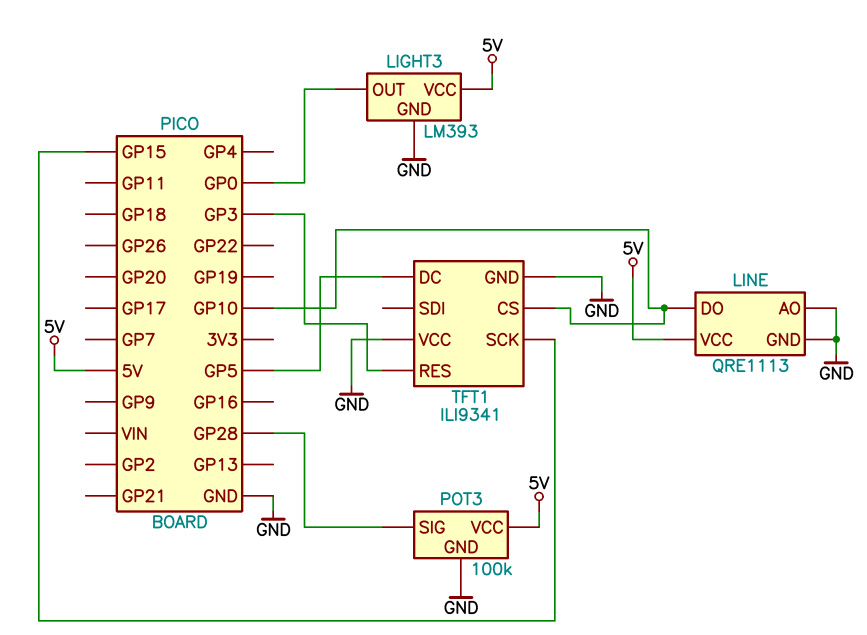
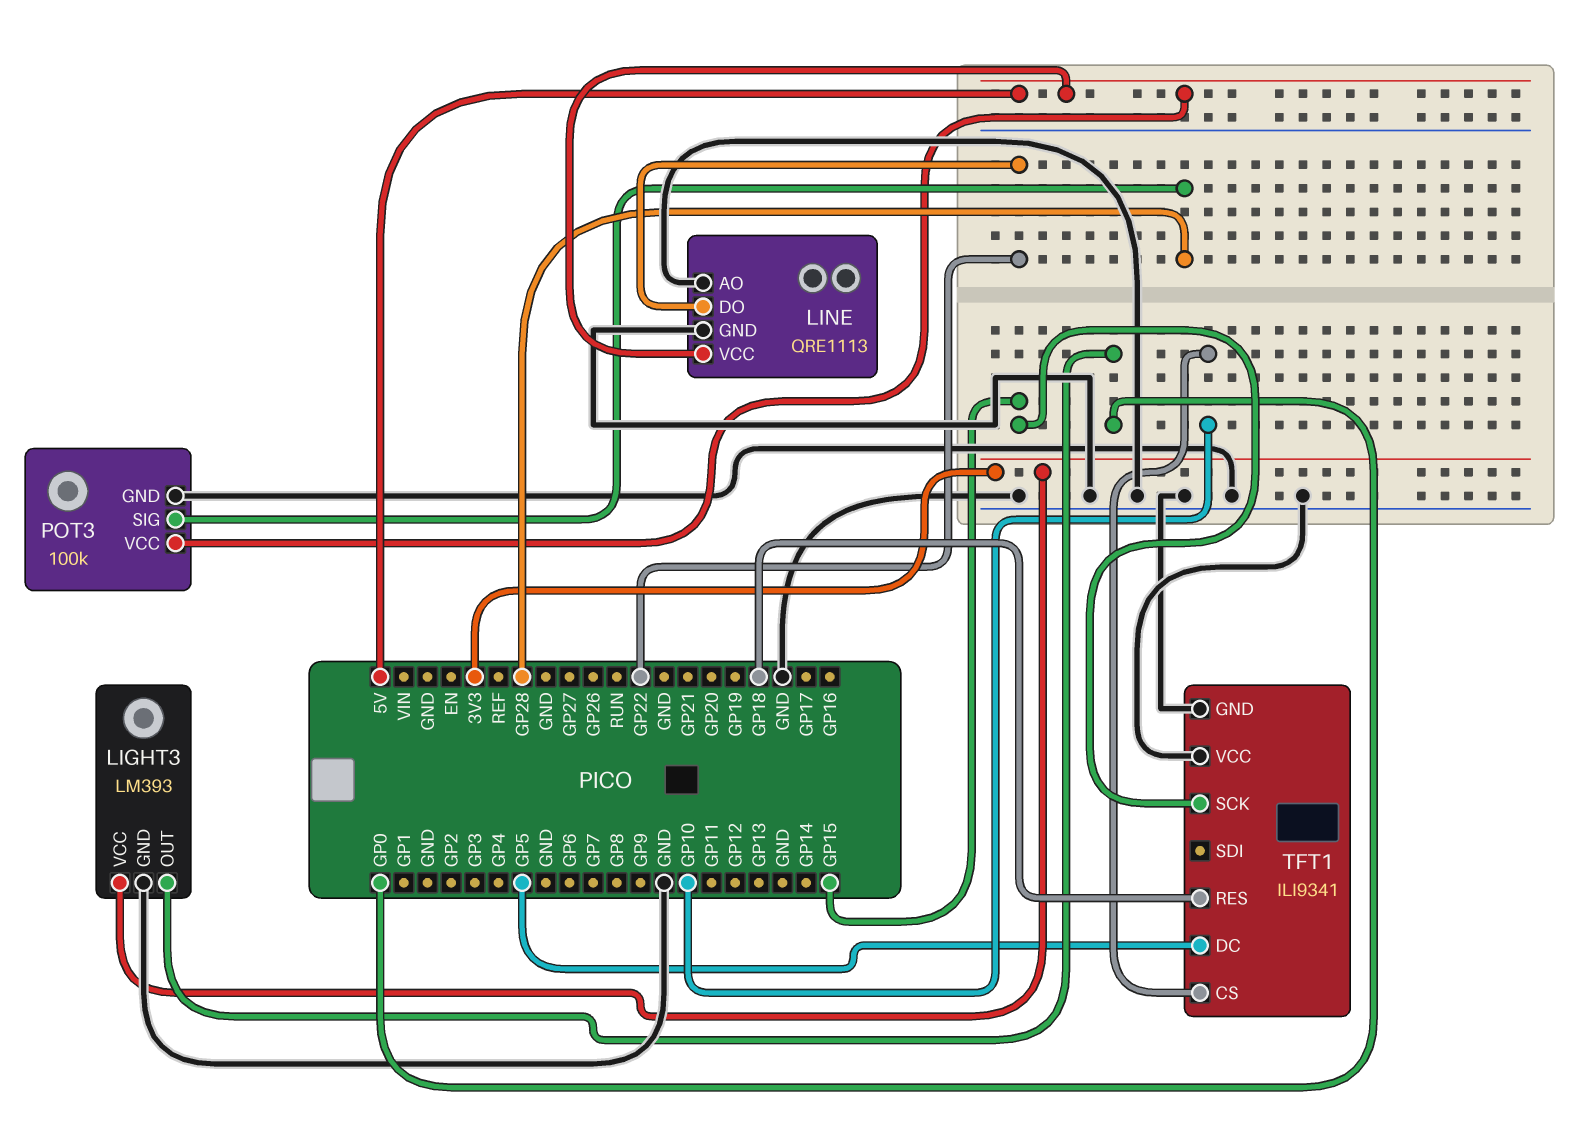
LIGHT3 pin VCC: 5V -> 3V3
LINE pin DO: GP10 -> GP22
TFT1 pin RES: GP3 -> GP18

